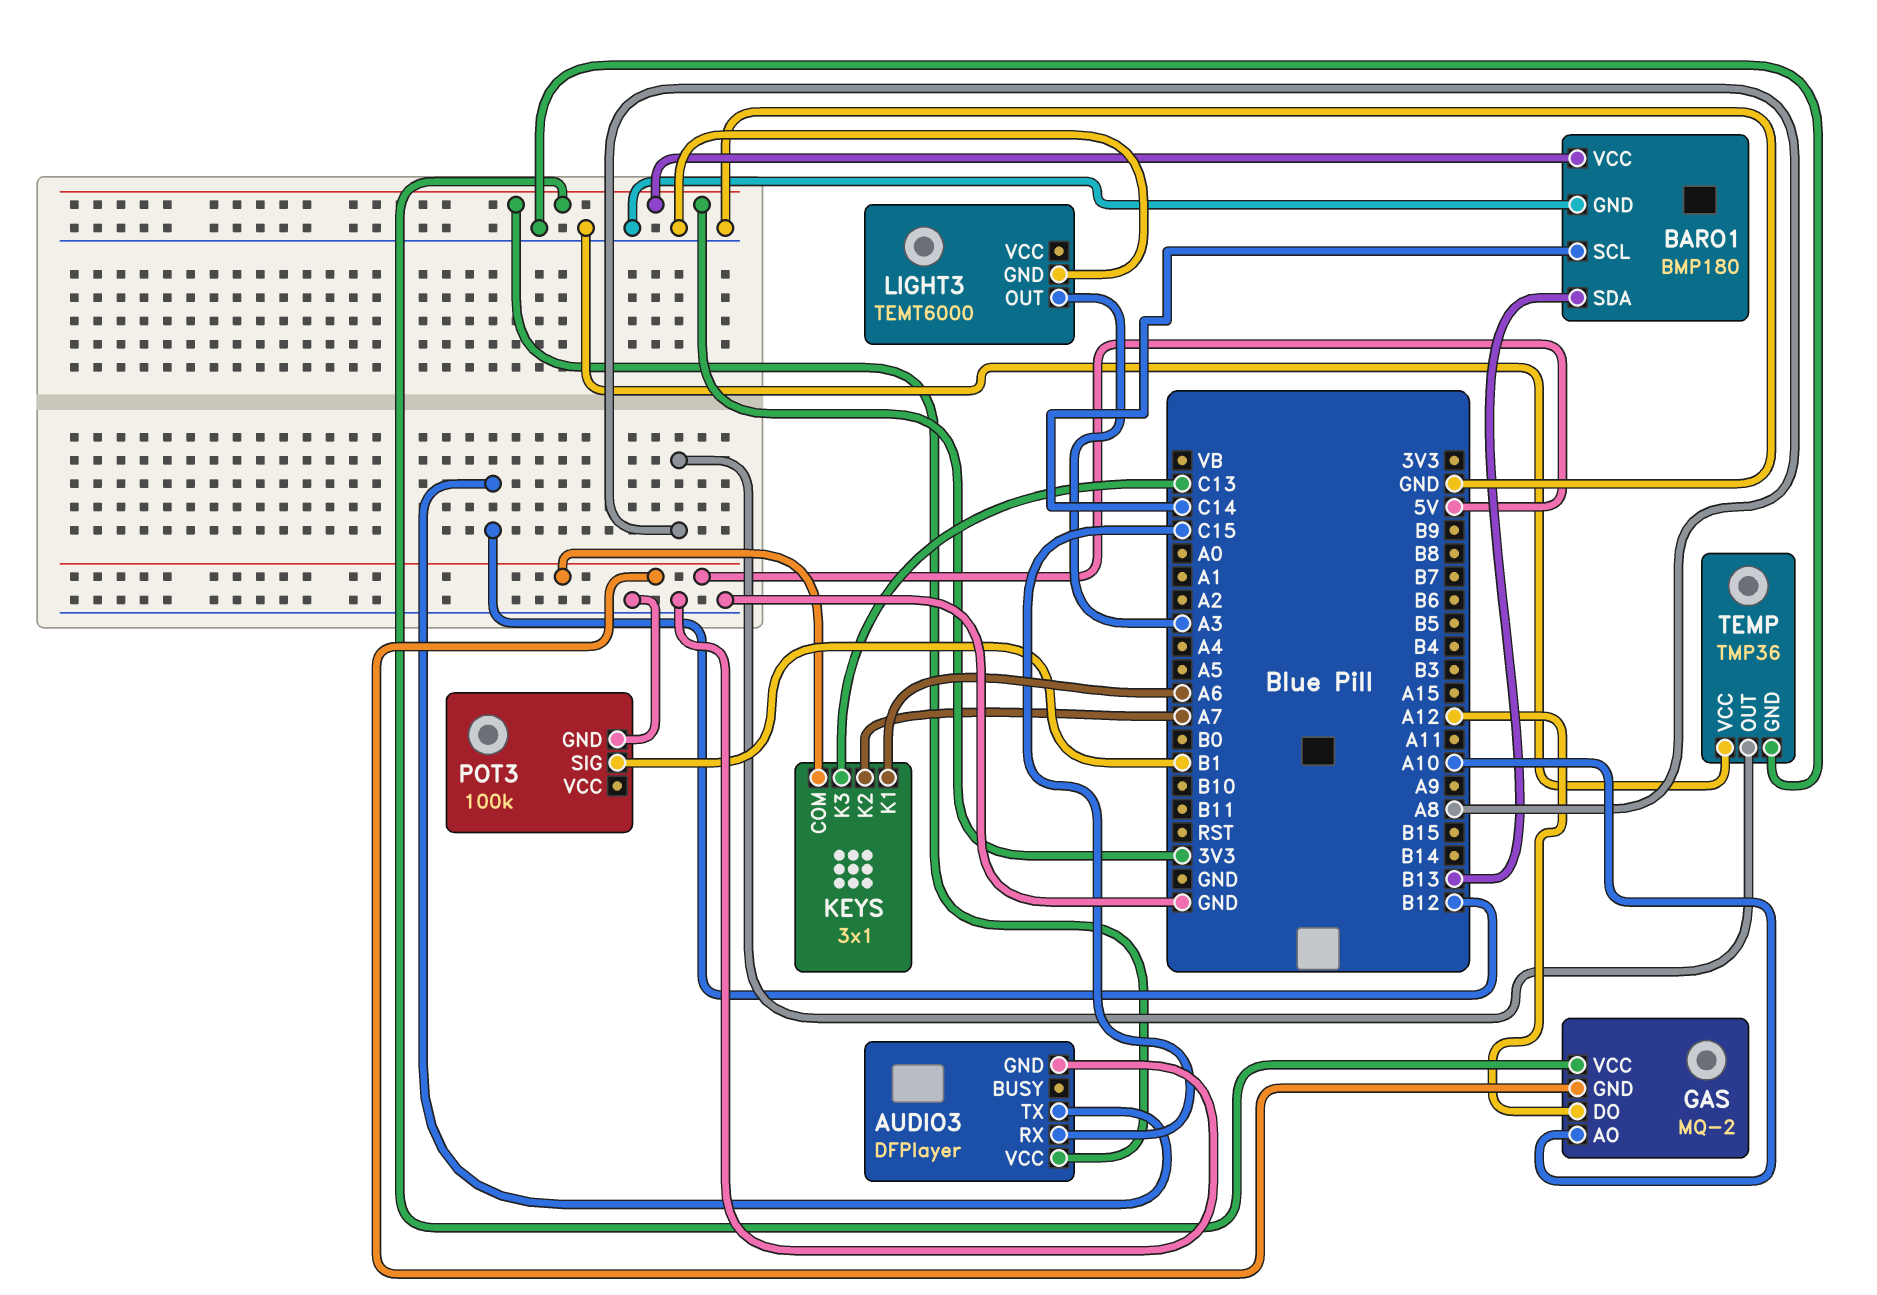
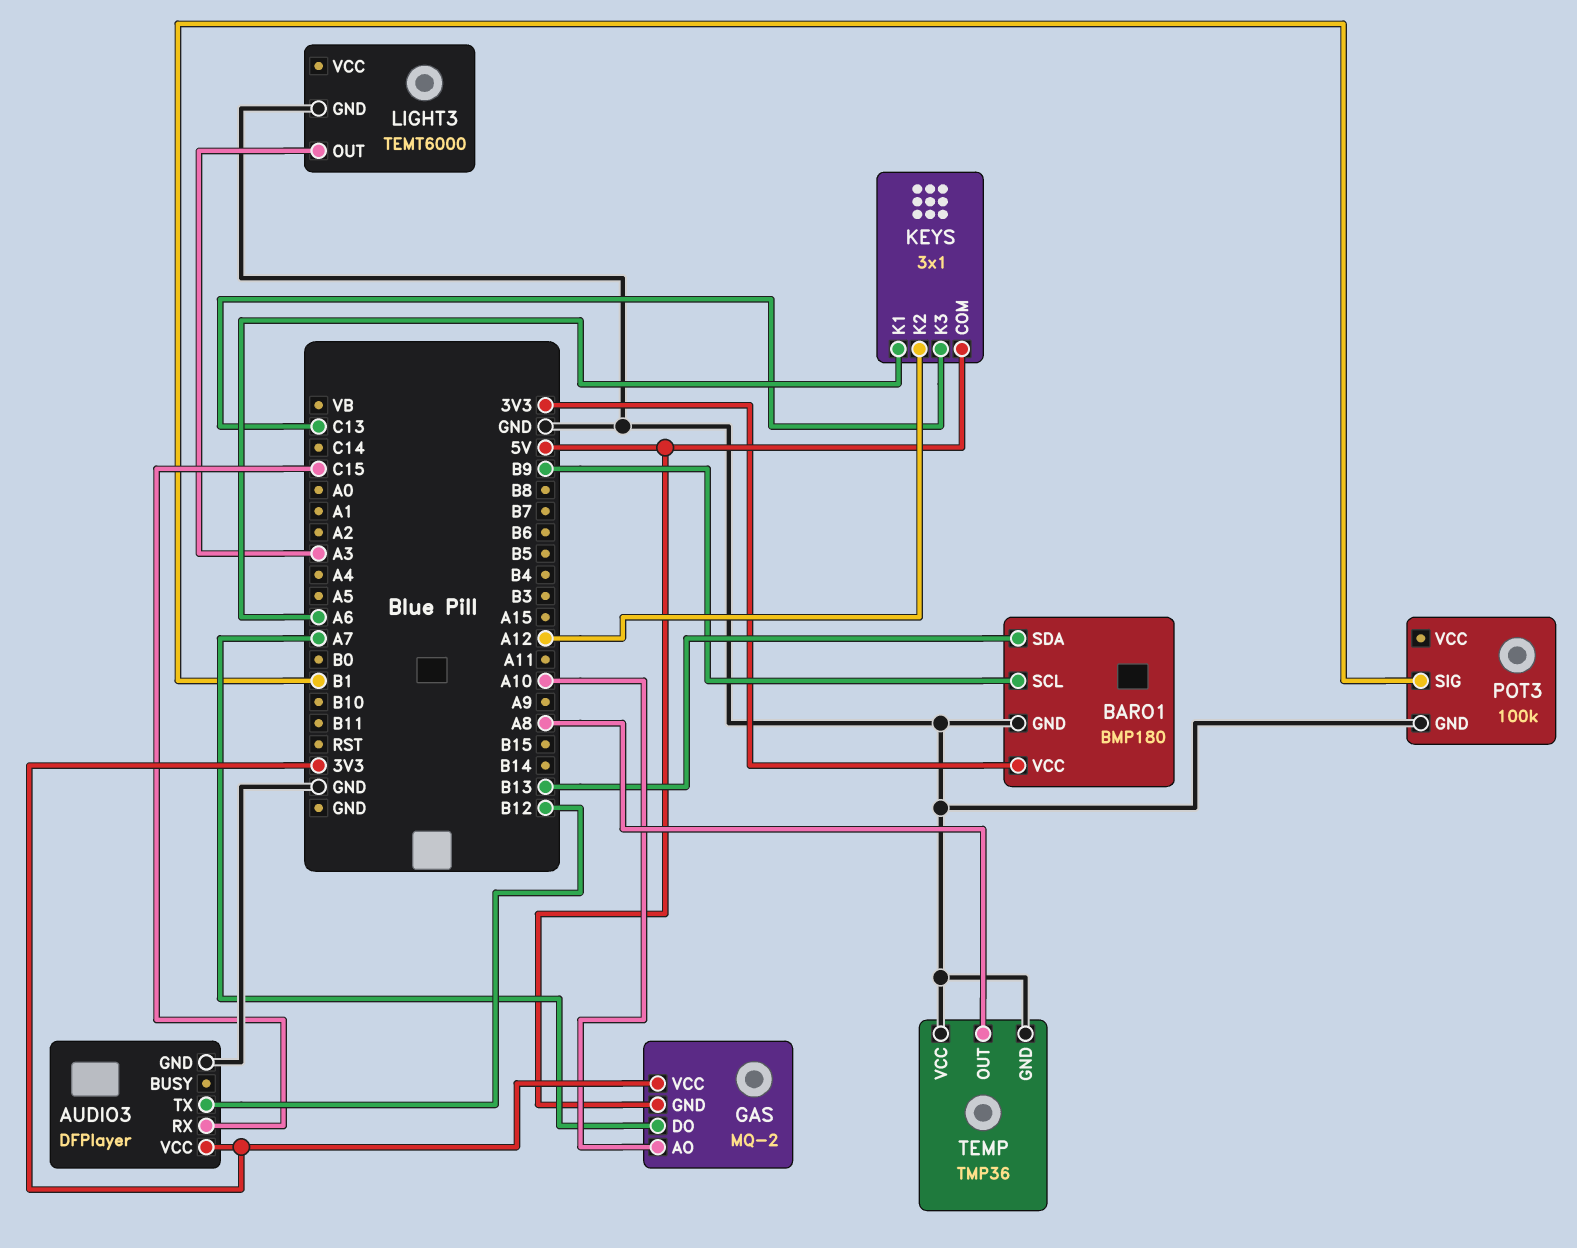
BARO1 pin SCL: C14 -> B9
GAS pin DO: A12 -> A7
KEYS pin K2: A7 -> A12

